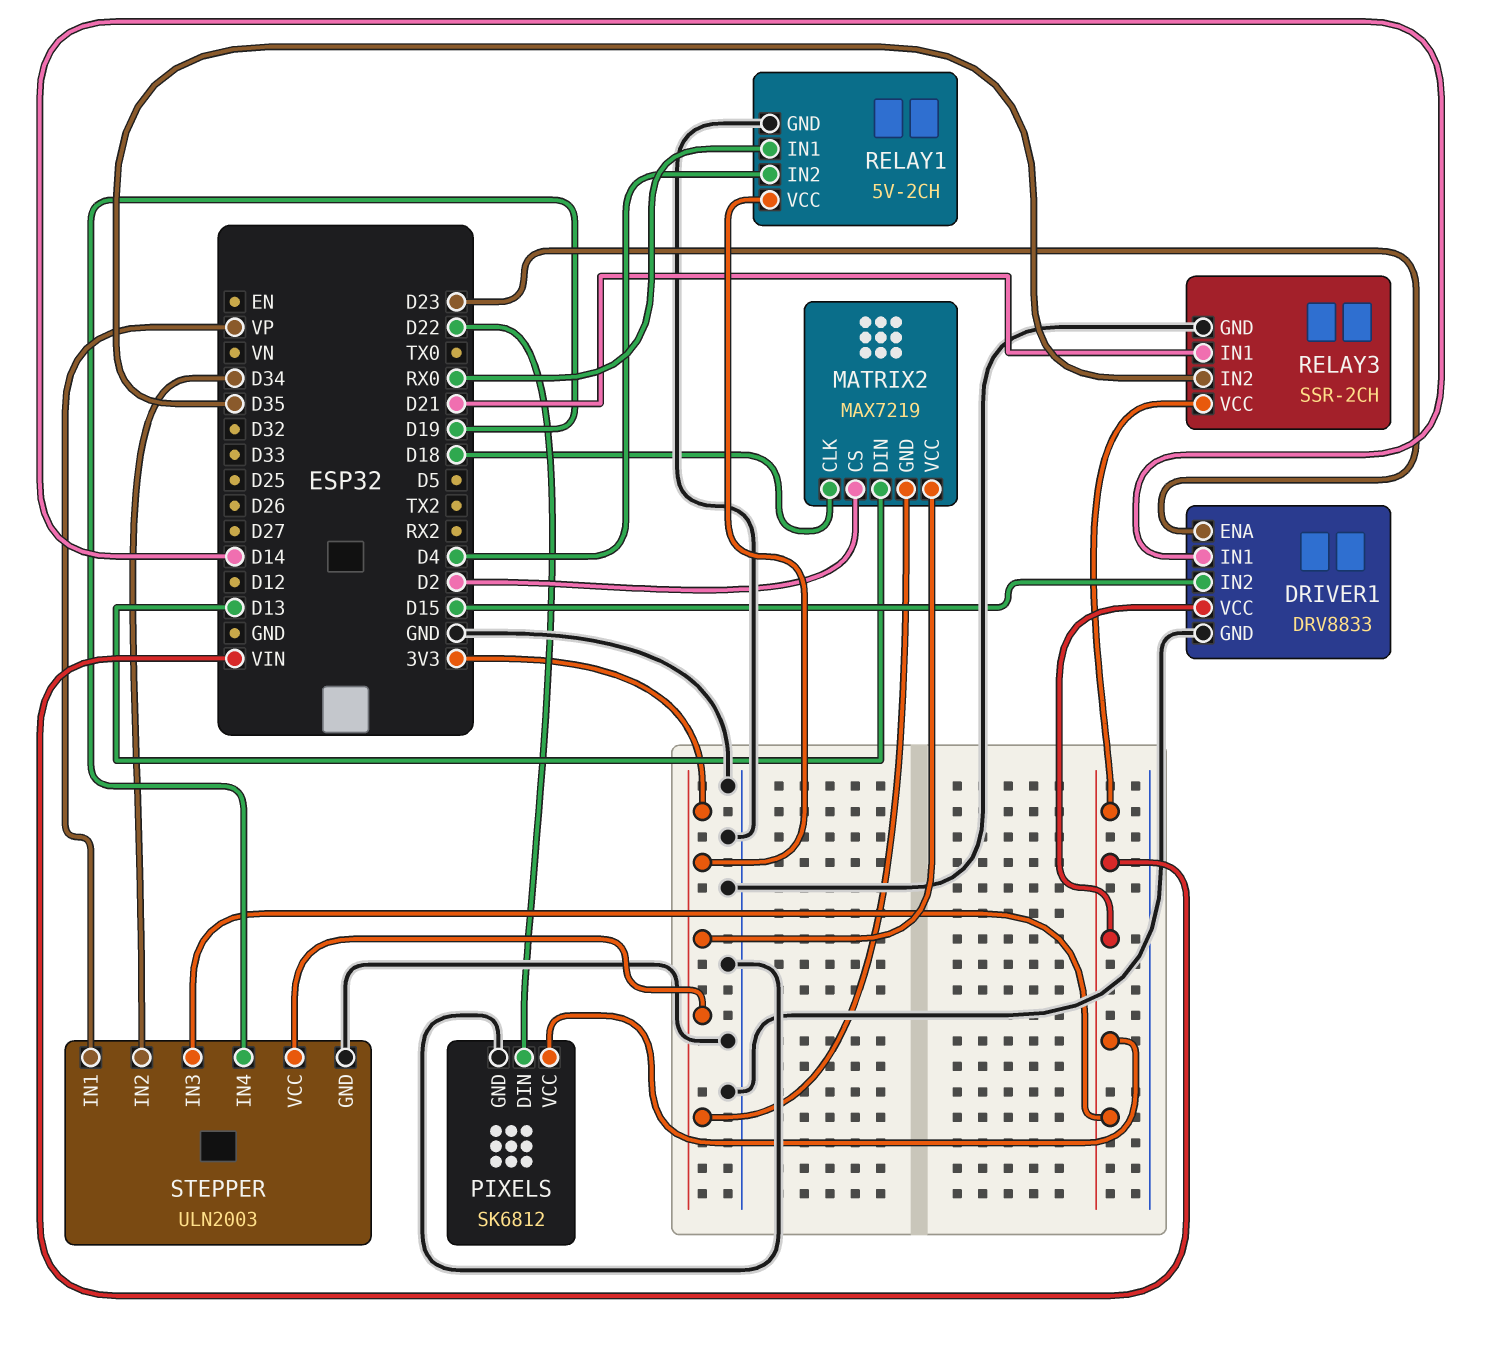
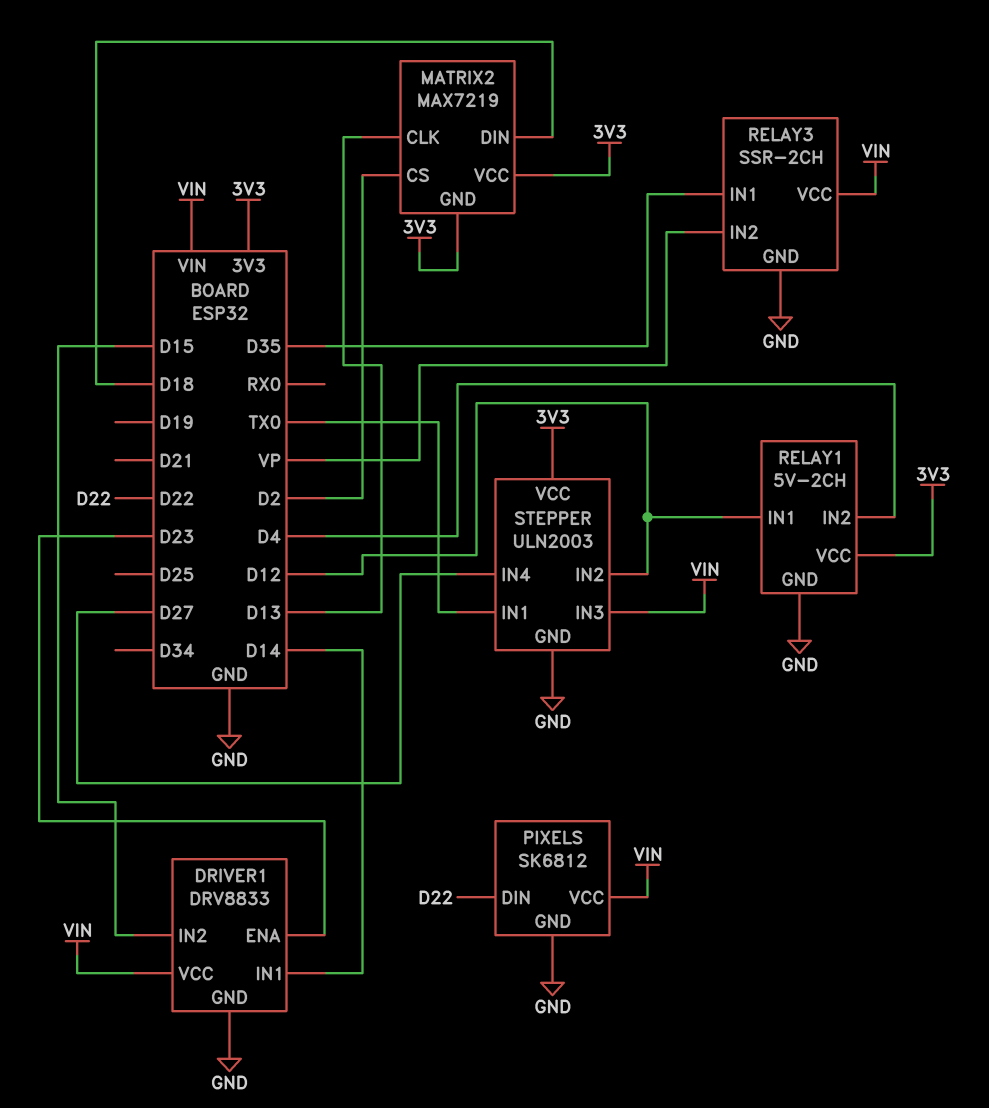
MATRIX2 pin CLK: D18 -> D13
MATRIX2 pin DIN: D13 -> D18
RELAY1 pin IN1: RX0 -> D12
RELAY3 pin IN1: D21 -> D35
RELAY3 pin IN2: D35 -> VP
STEPPER pin IN1: VP -> TX0
STEPPER pin IN2: D34 -> D12
STEPPER pin IN4: D19 -> D27

